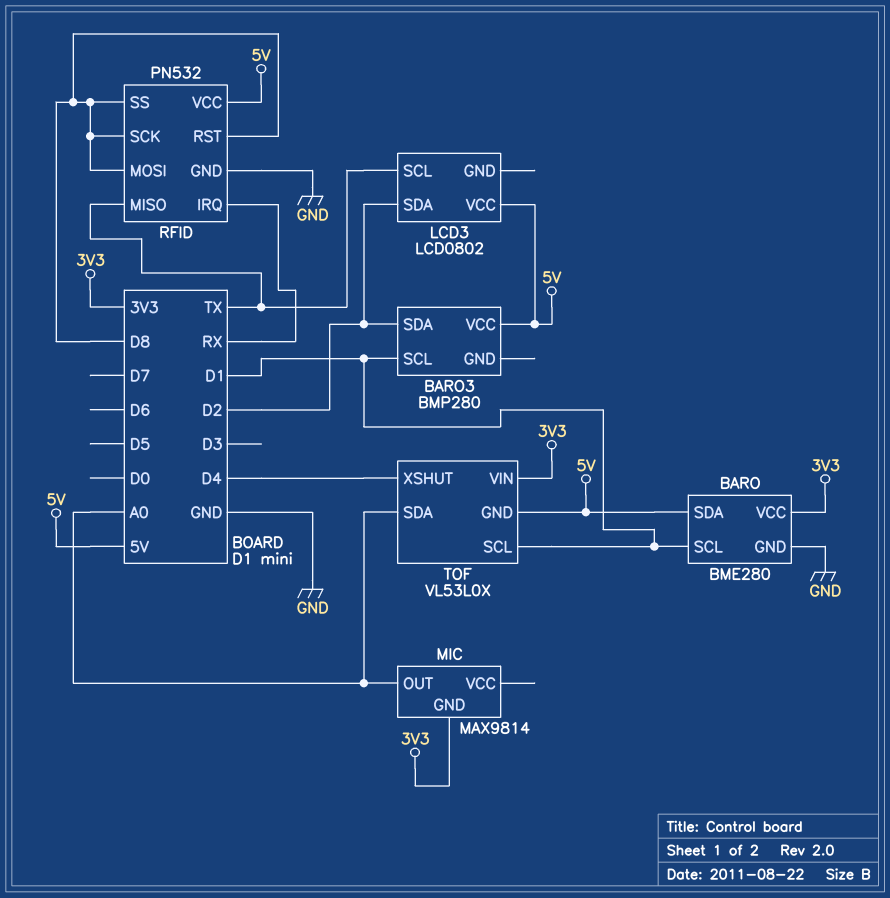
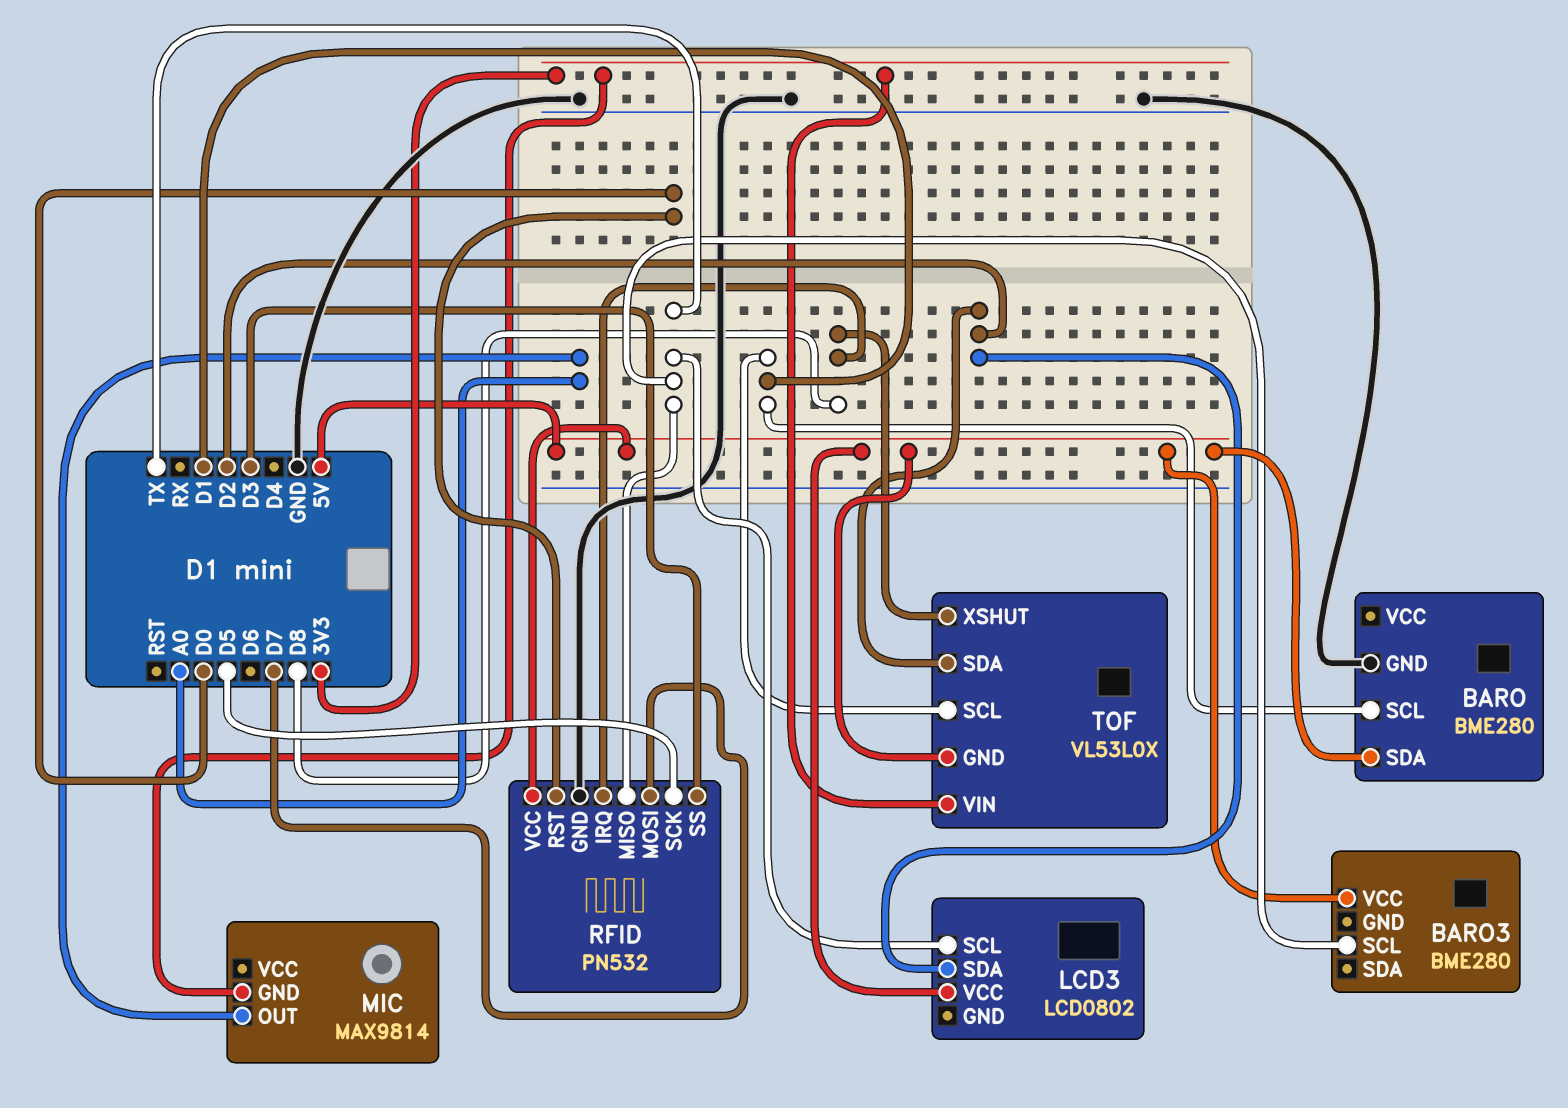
BARO pin VCC: 3V3 -> none
BARO3: BMP280 -> BME280
BARO3 pin SCL: D1 -> TX
BARO3 pin SDA: D2 -> none
RFID pin IRQ: RX -> D8
RFID pin MOSI: D8 -> D7
RFID pin RST: D8 -> D0
RFID pin SCK: D8 -> D5
RFID pin SS: D8 -> D3
TOF pin SDA: A0 -> D2
TOF pin XSHUT: D4 -> D8

